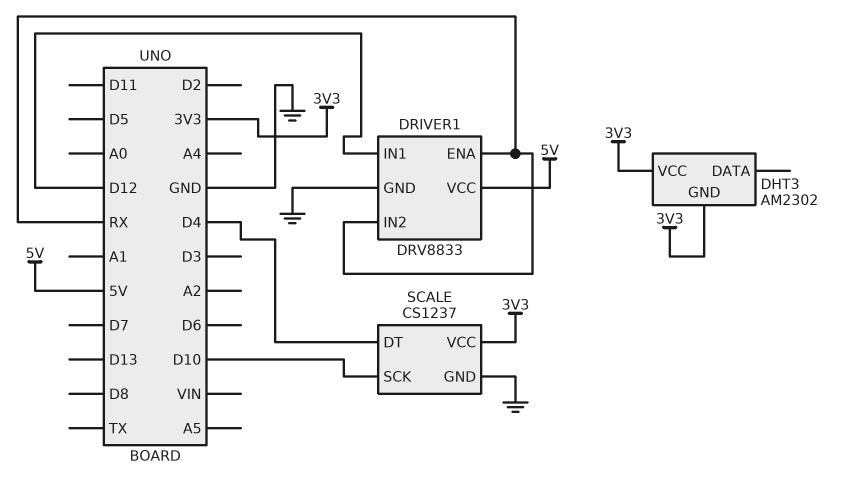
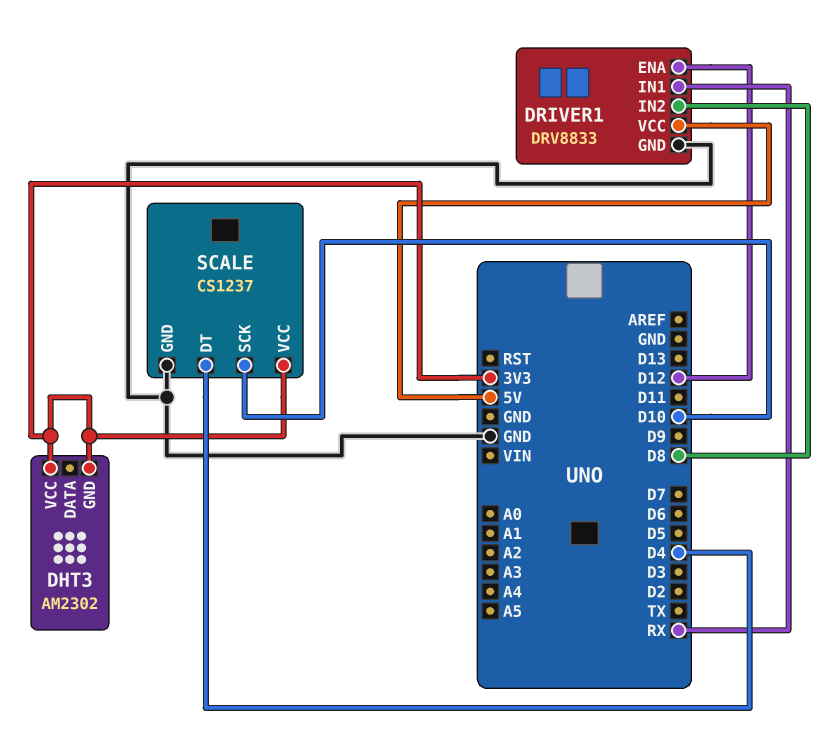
DRIVER1 pin ENA: RX -> D12
DRIVER1 pin IN1: D12 -> RX
DRIVER1 pin IN2: RX -> D8

